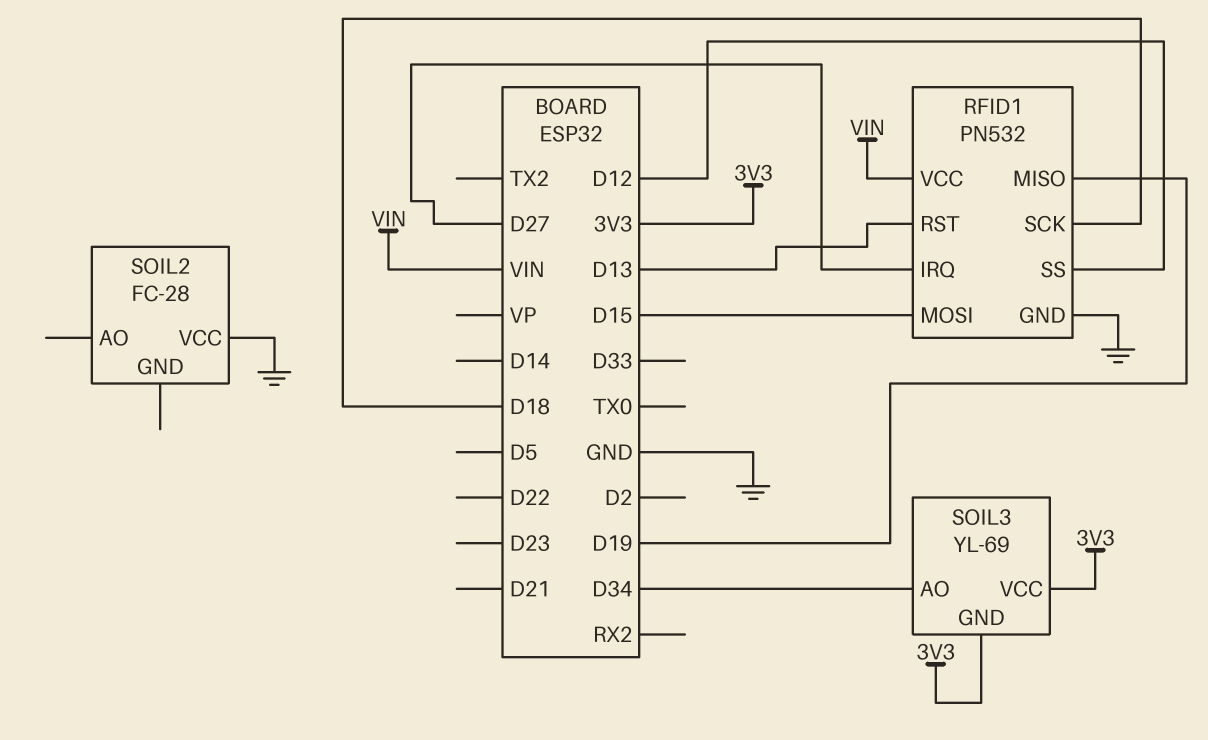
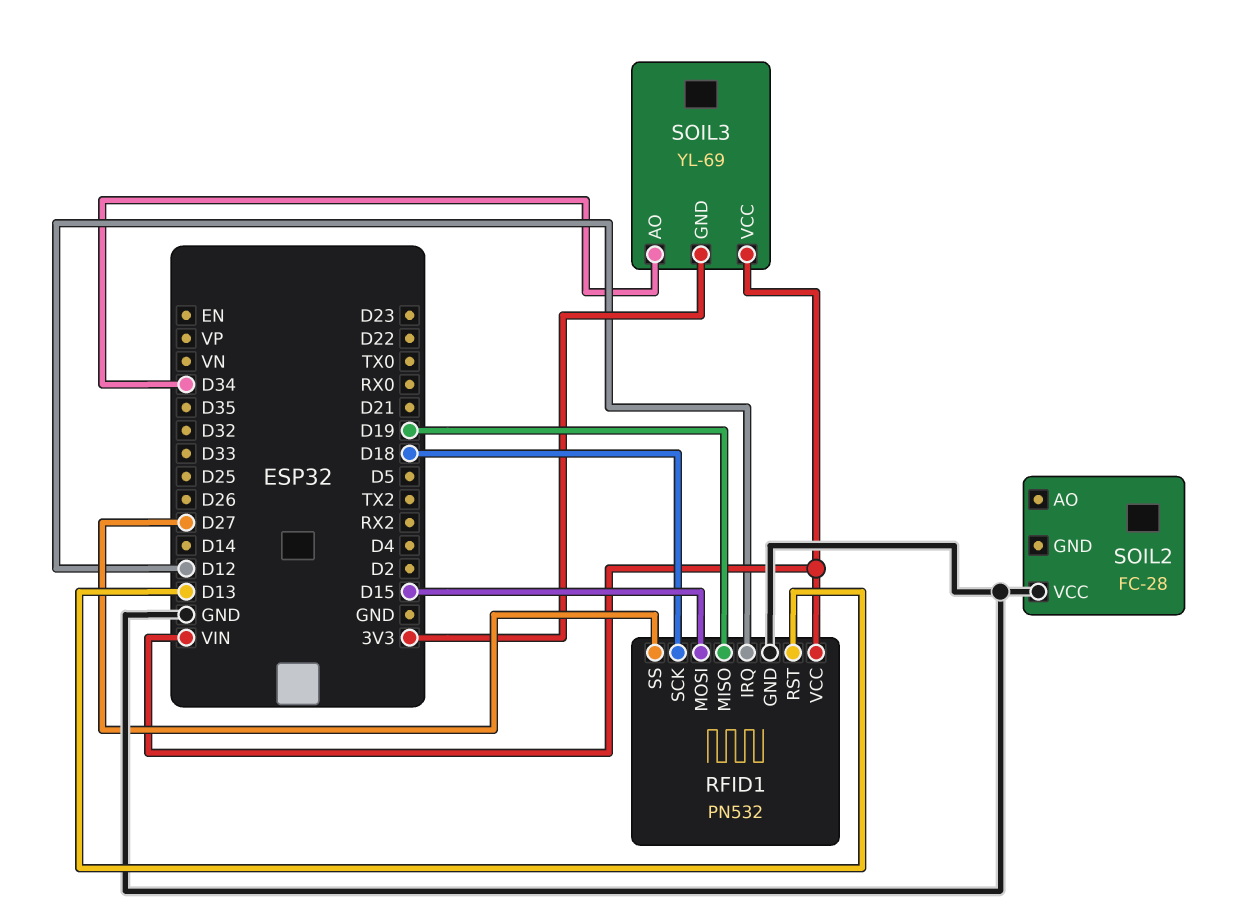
RFID1 pin IRQ: D27 -> D12
RFID1 pin SS: D12 -> D27
SOIL3 pin VCC: 3V3 -> VIN

